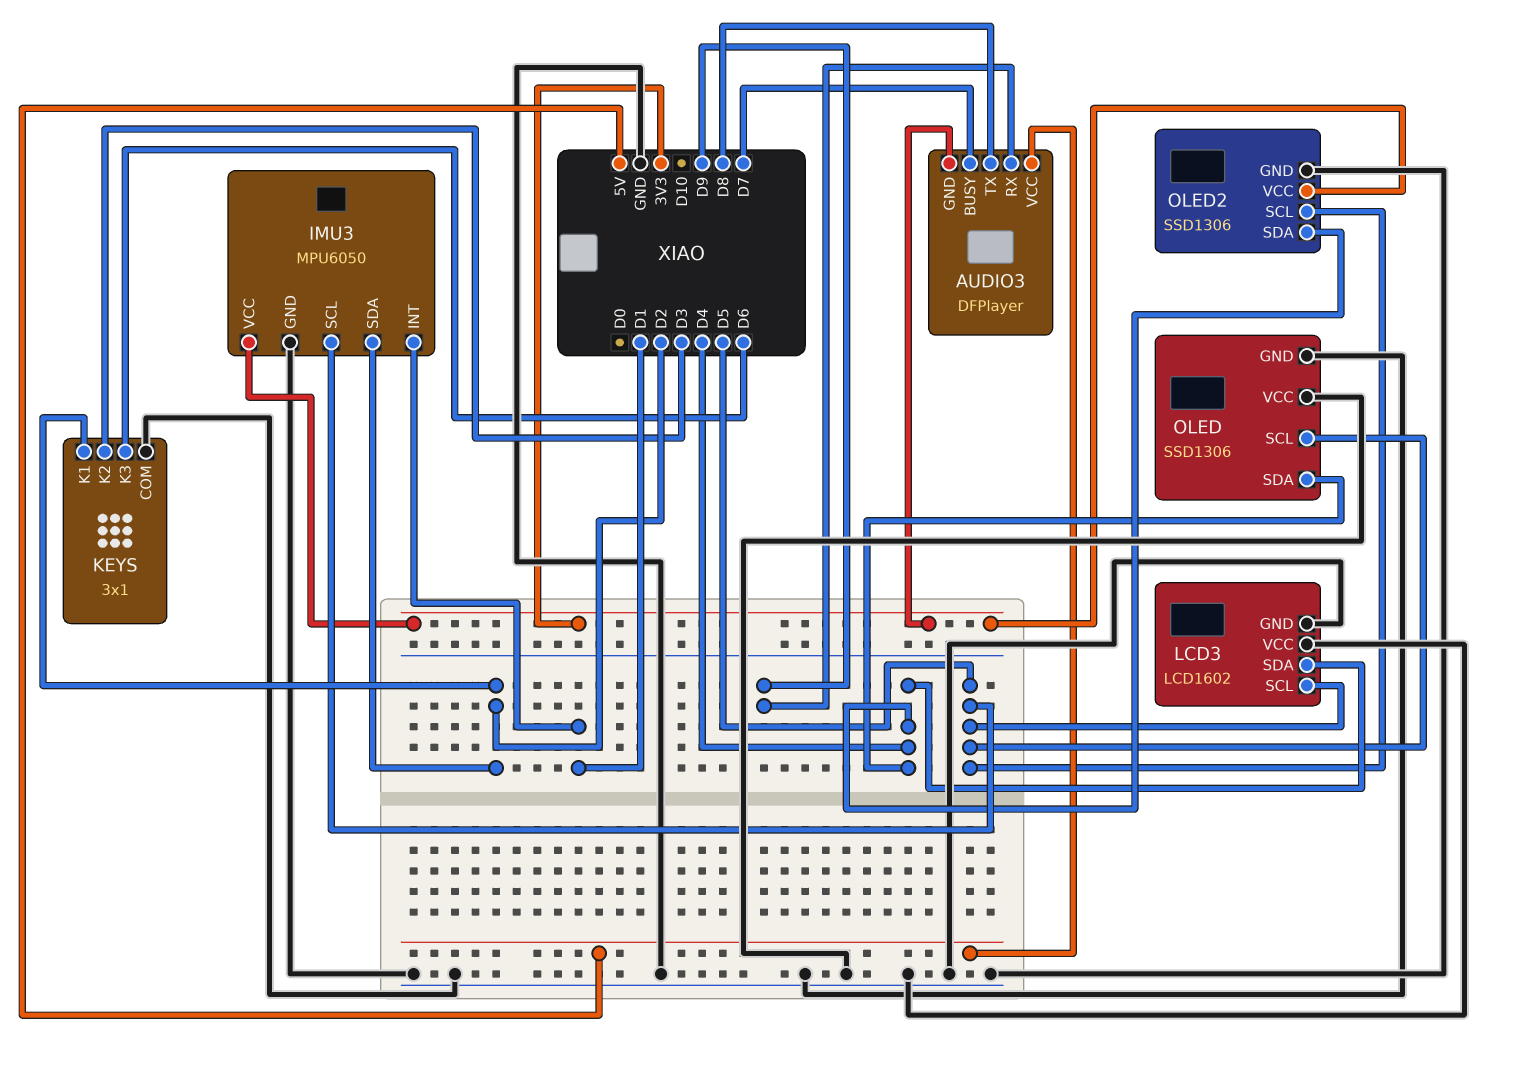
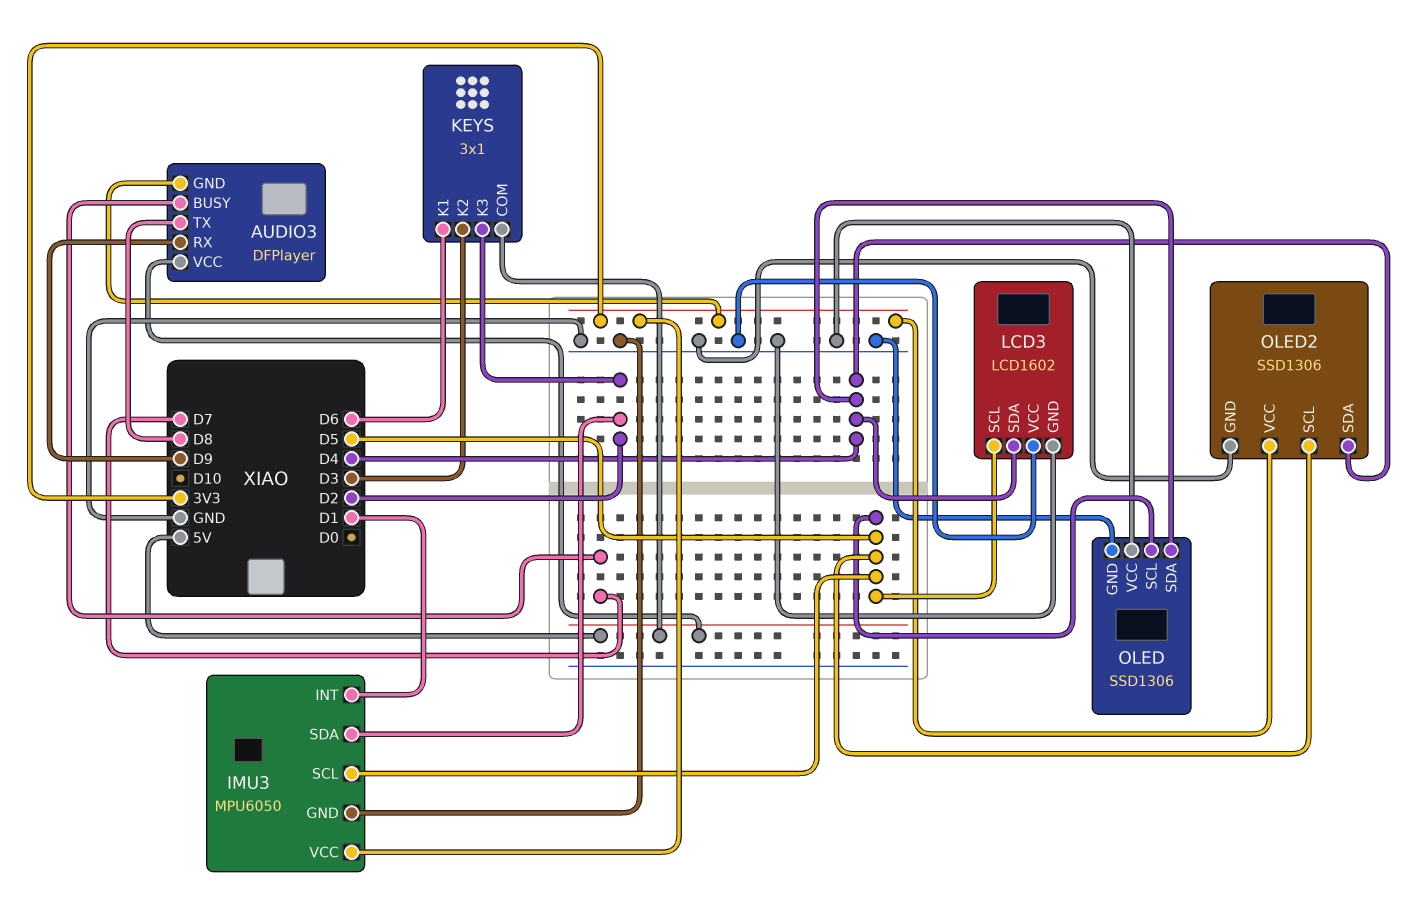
KEYS pin COM: GND -> 5V
KEYS pin K1: D2 -> D6
KEYS pin K3: D6 -> D2

